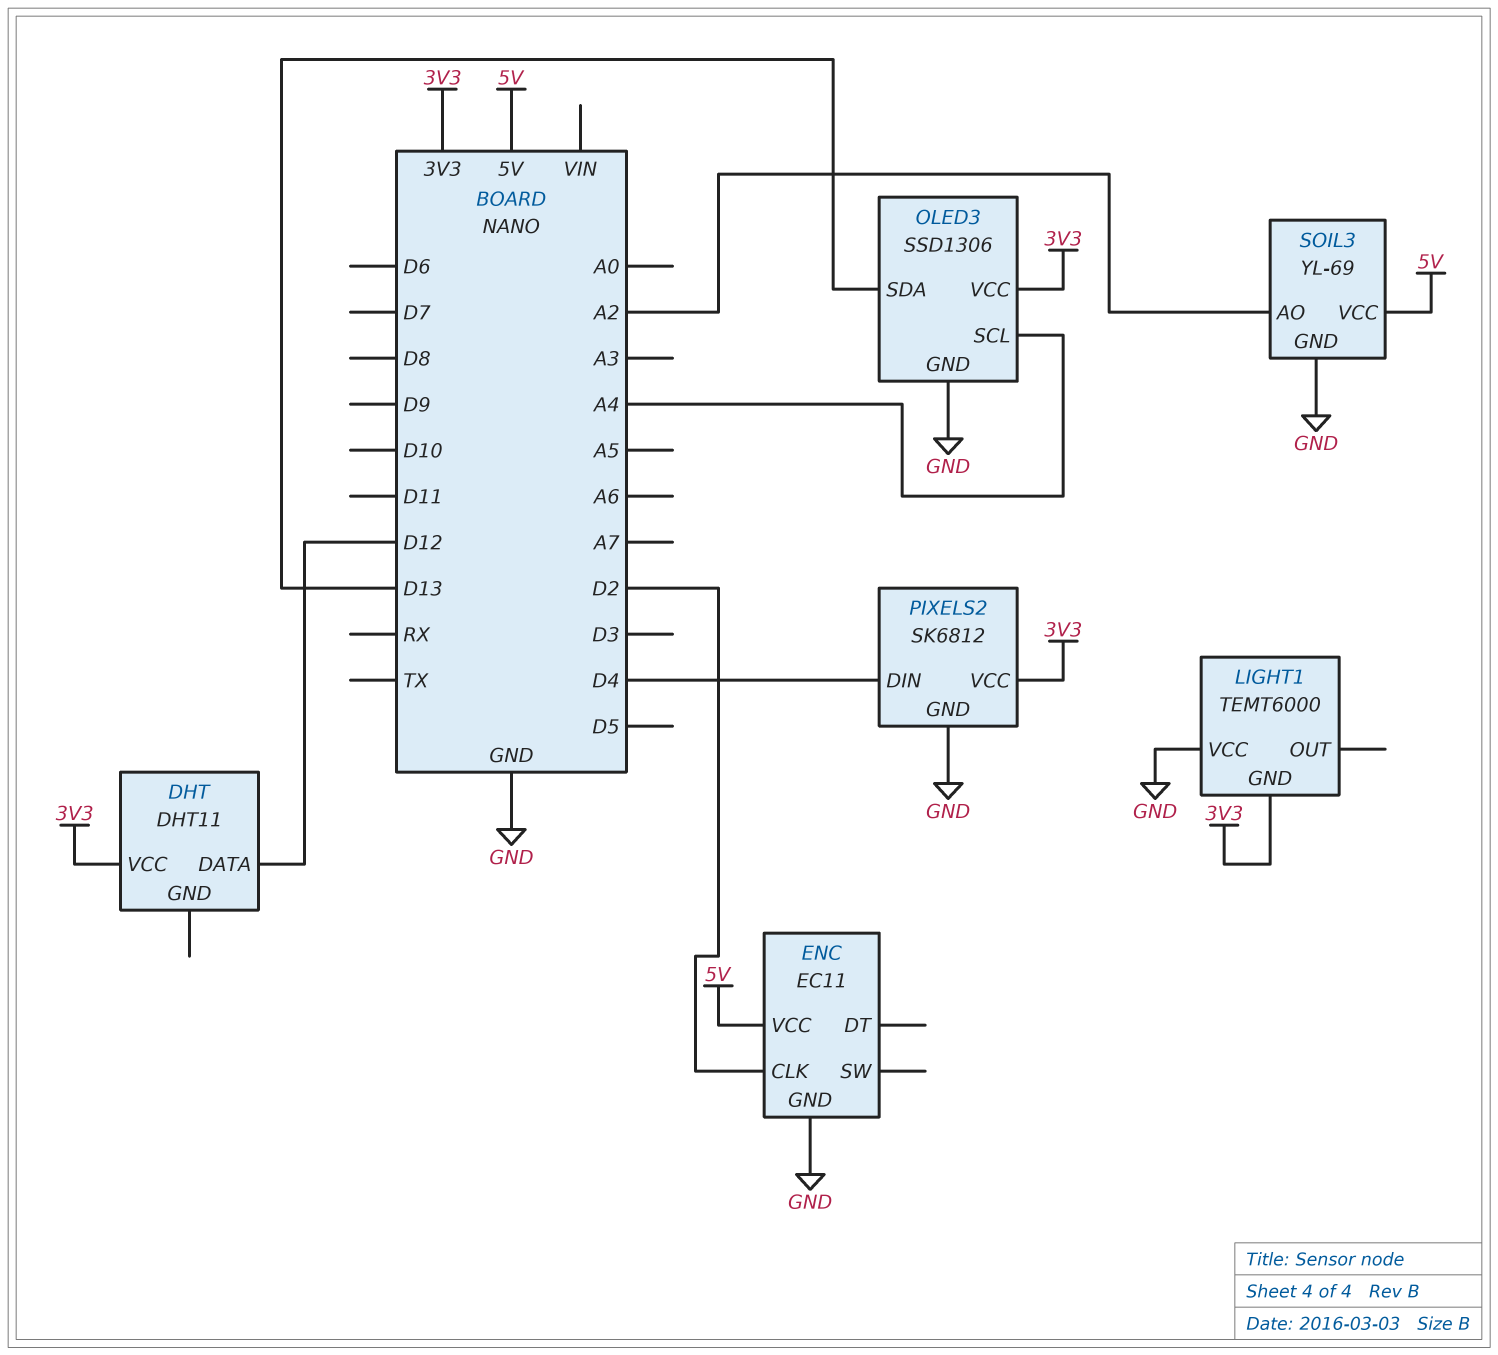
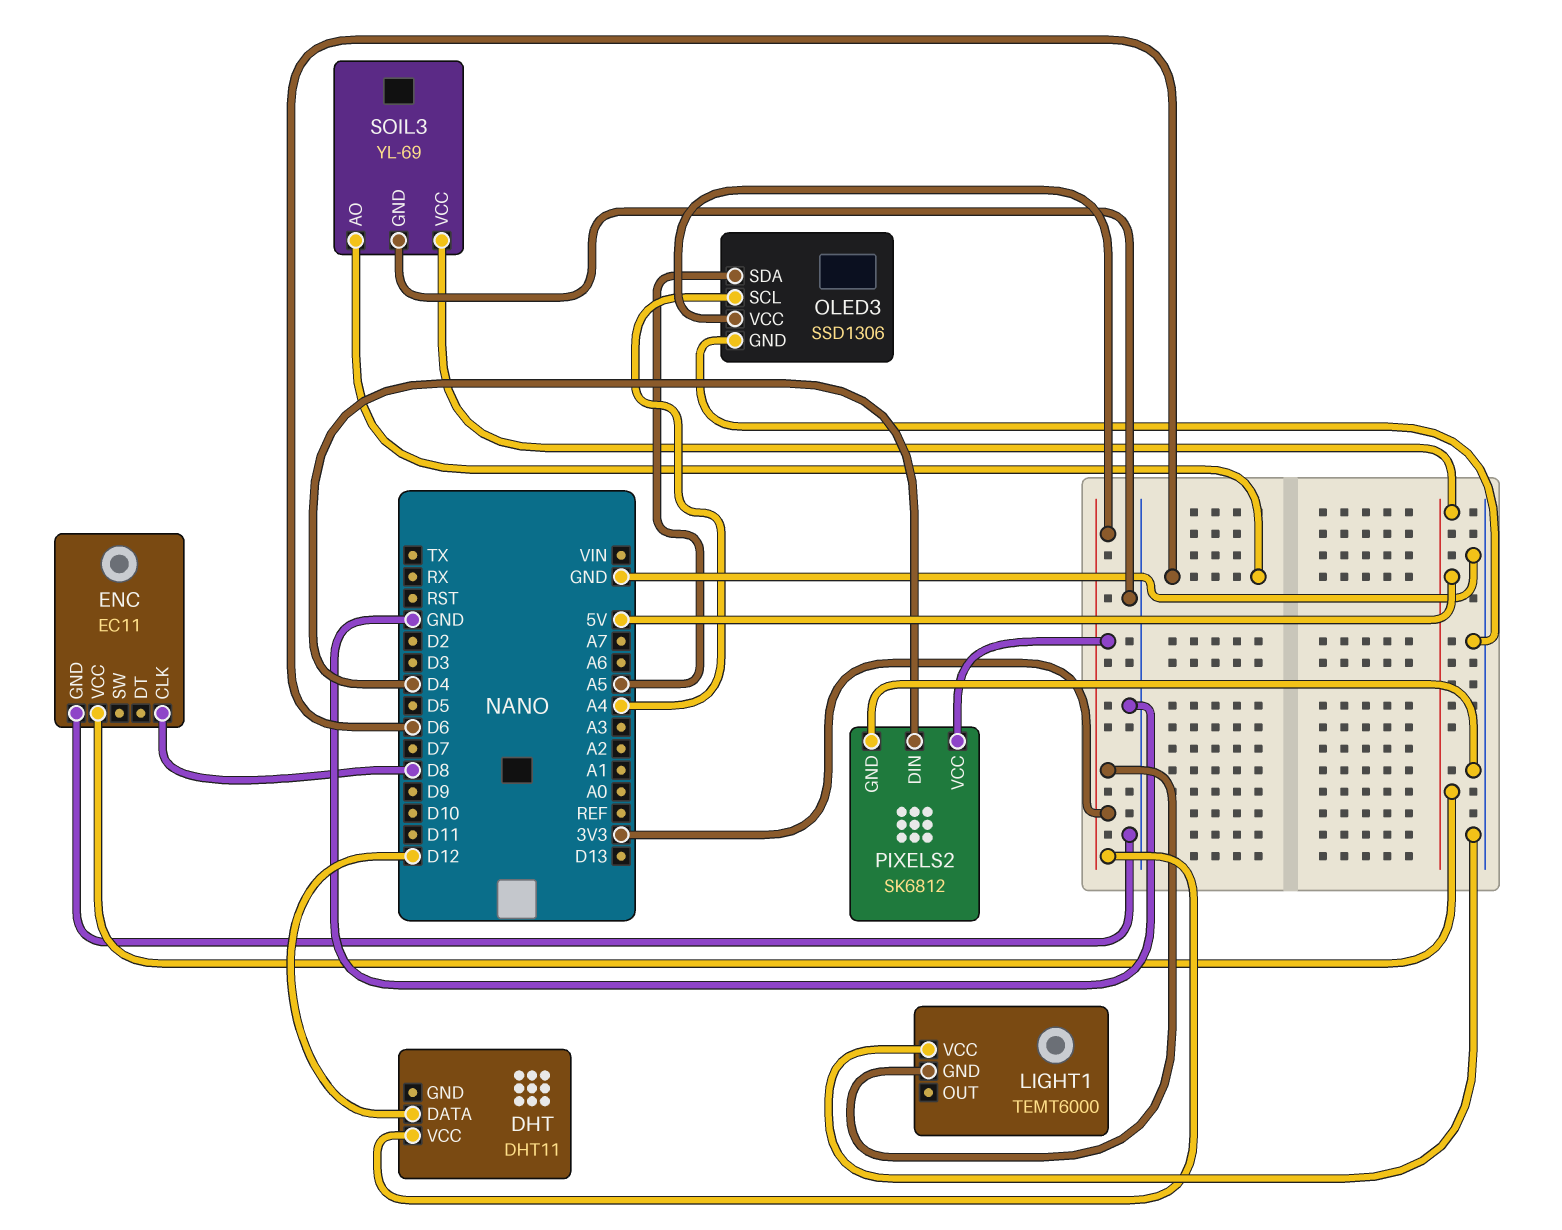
ENC pin CLK: D2 -> D8
OLED3 pin SDA: D13 -> A5
SOIL3 pin AO: A2 -> D6

